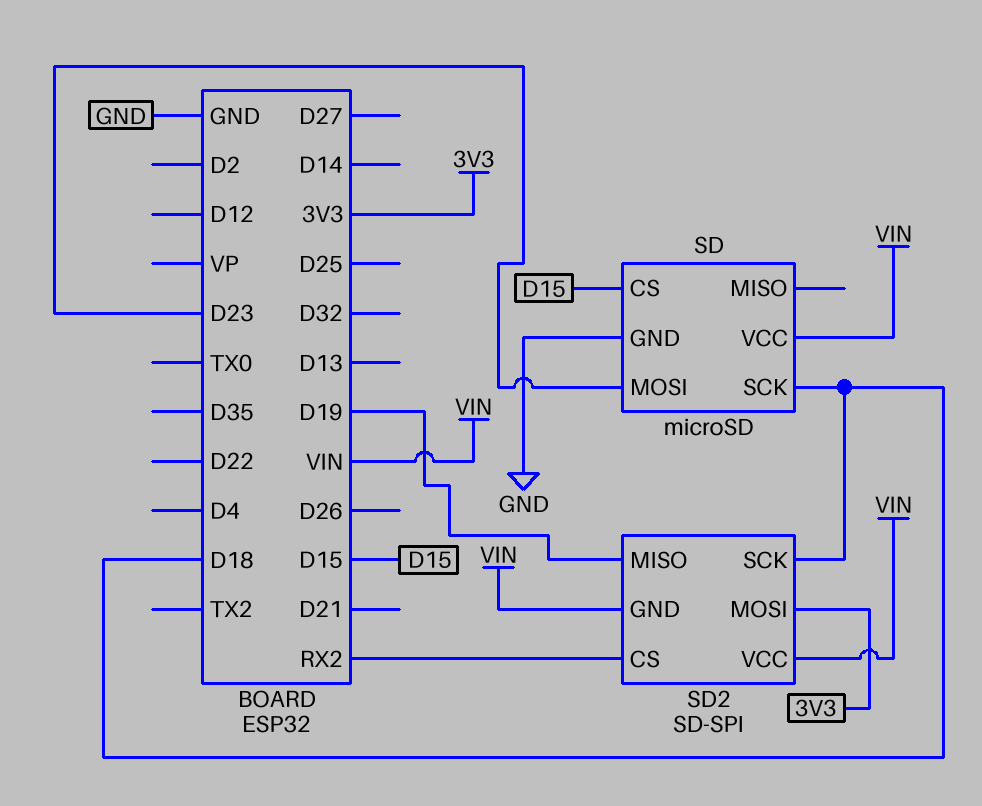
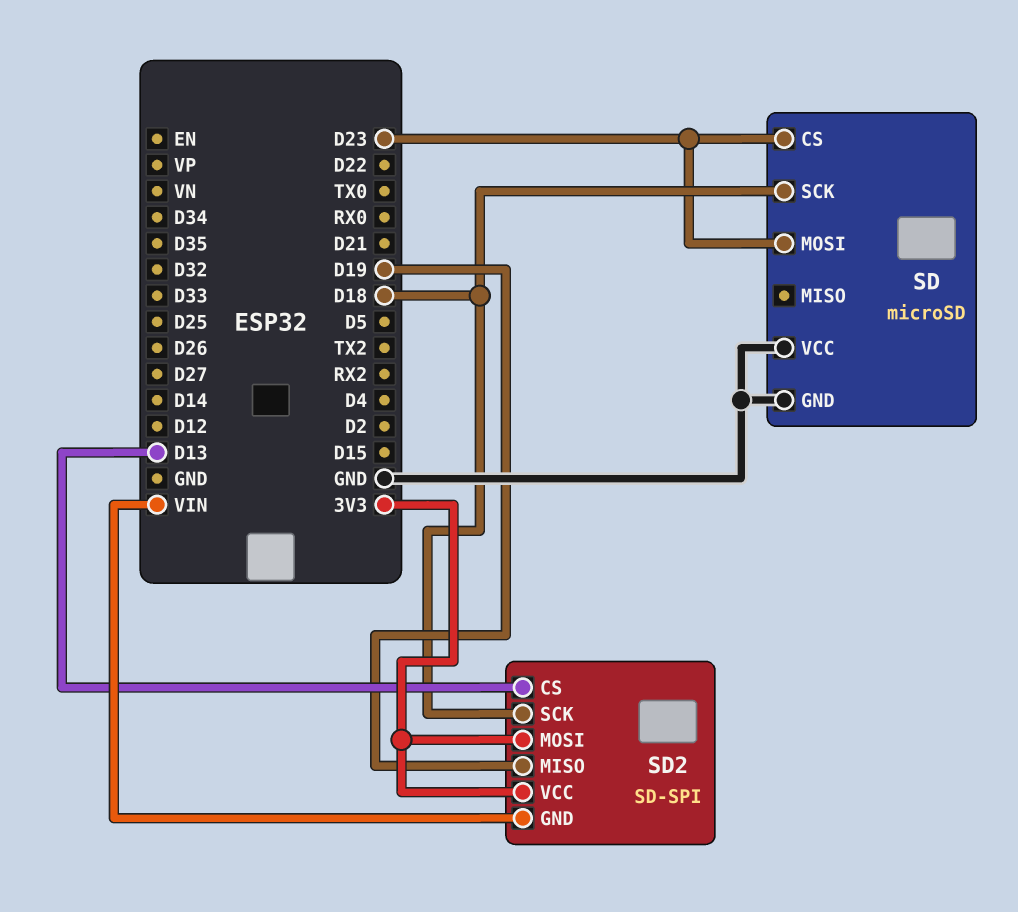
SD pin CS: D15 -> D23
SD pin VCC: VIN -> GND
SD2 pin CS: RX2 -> D13
SD2 pin VCC: VIN -> 3V3

